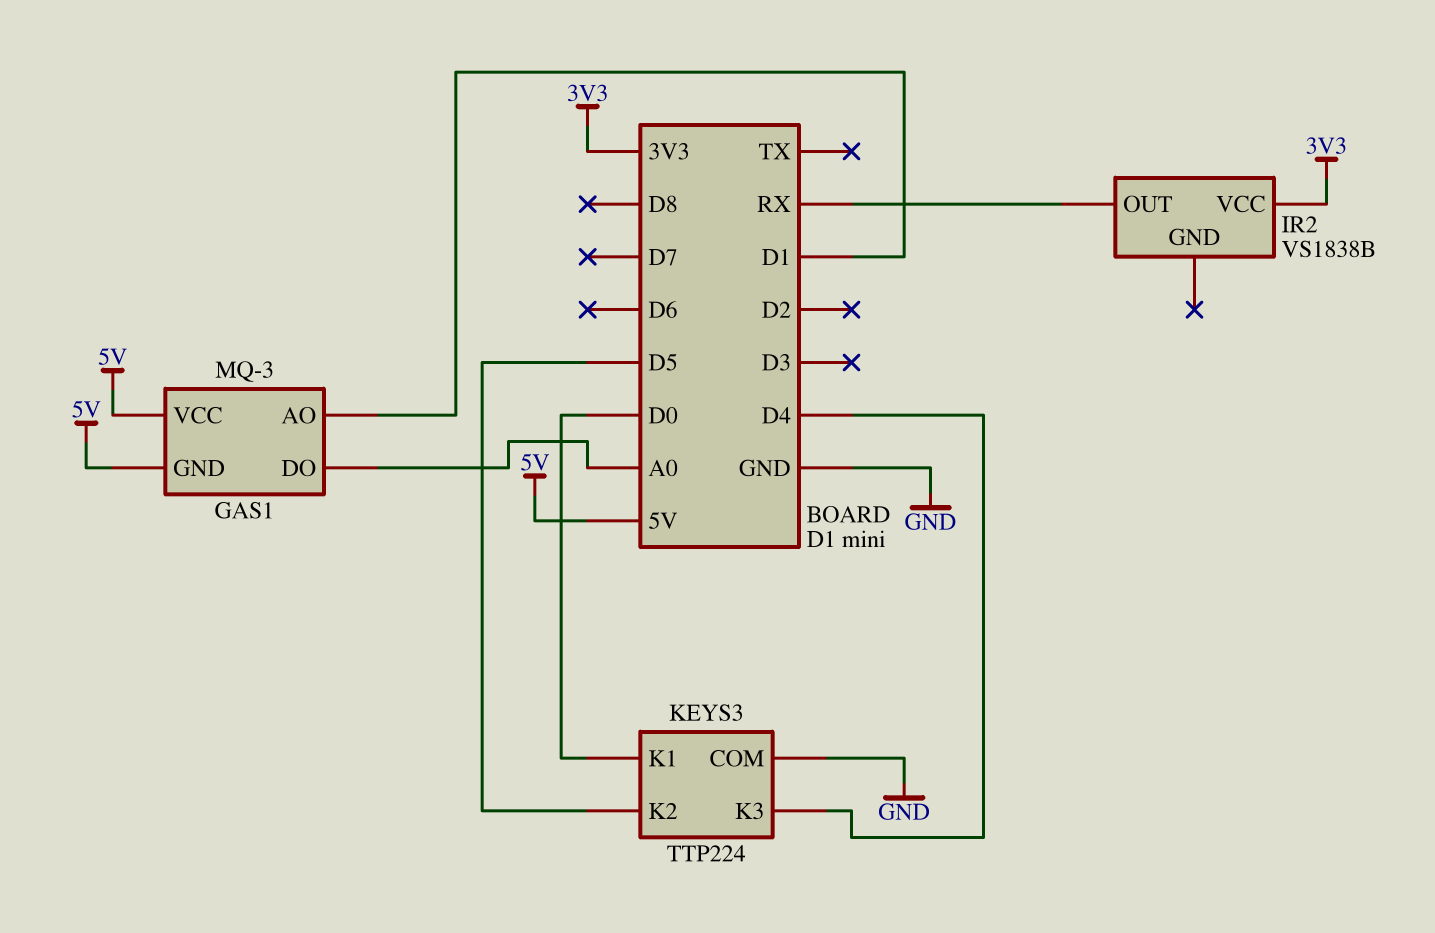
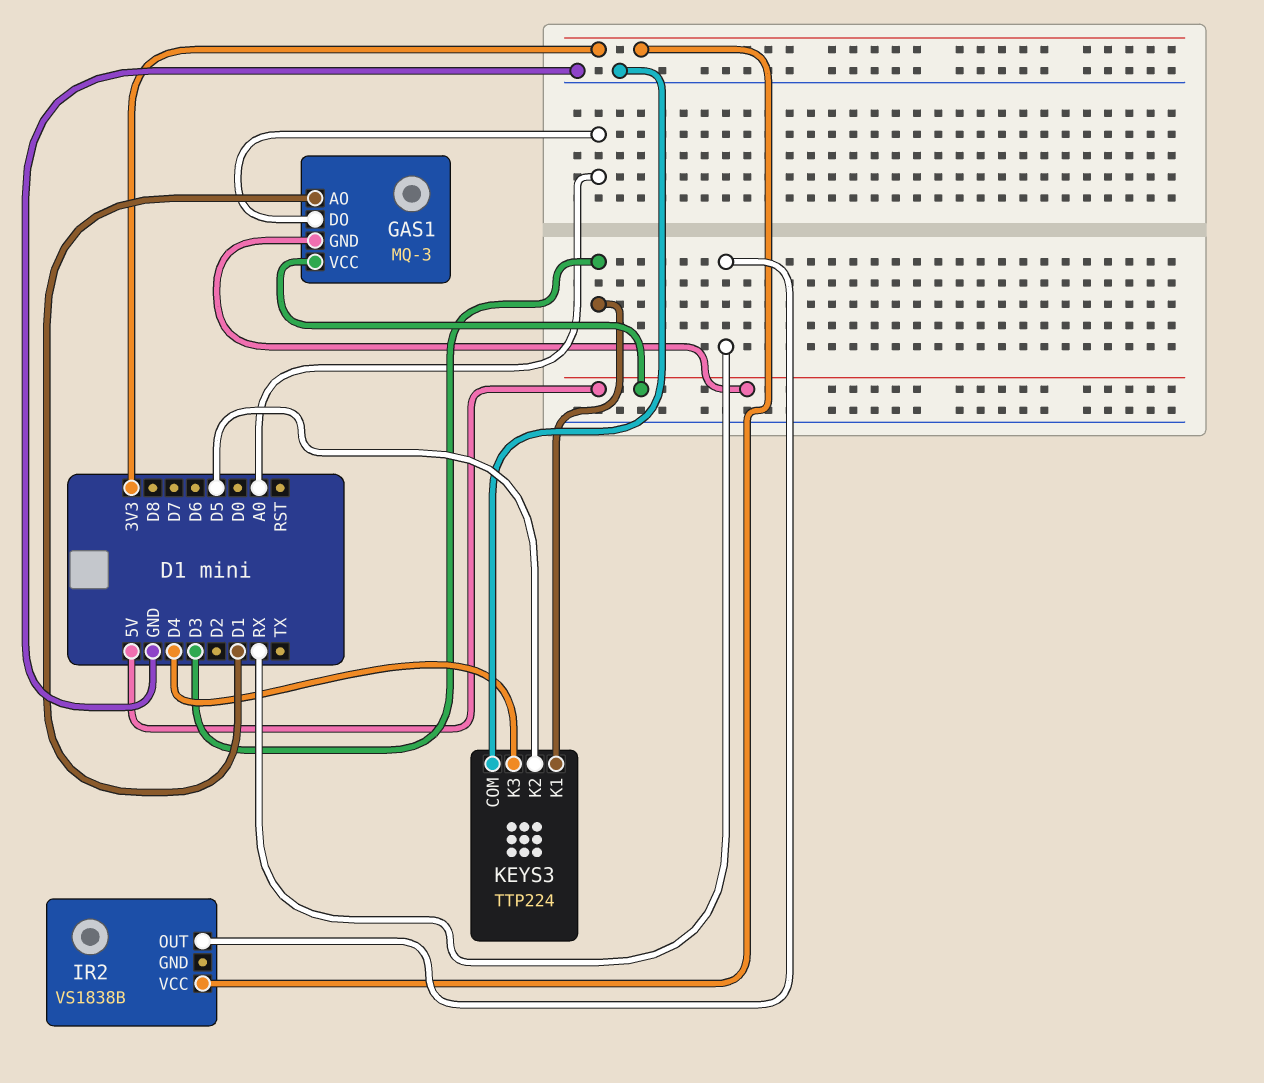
KEYS3 pin K1: D0 -> D3

